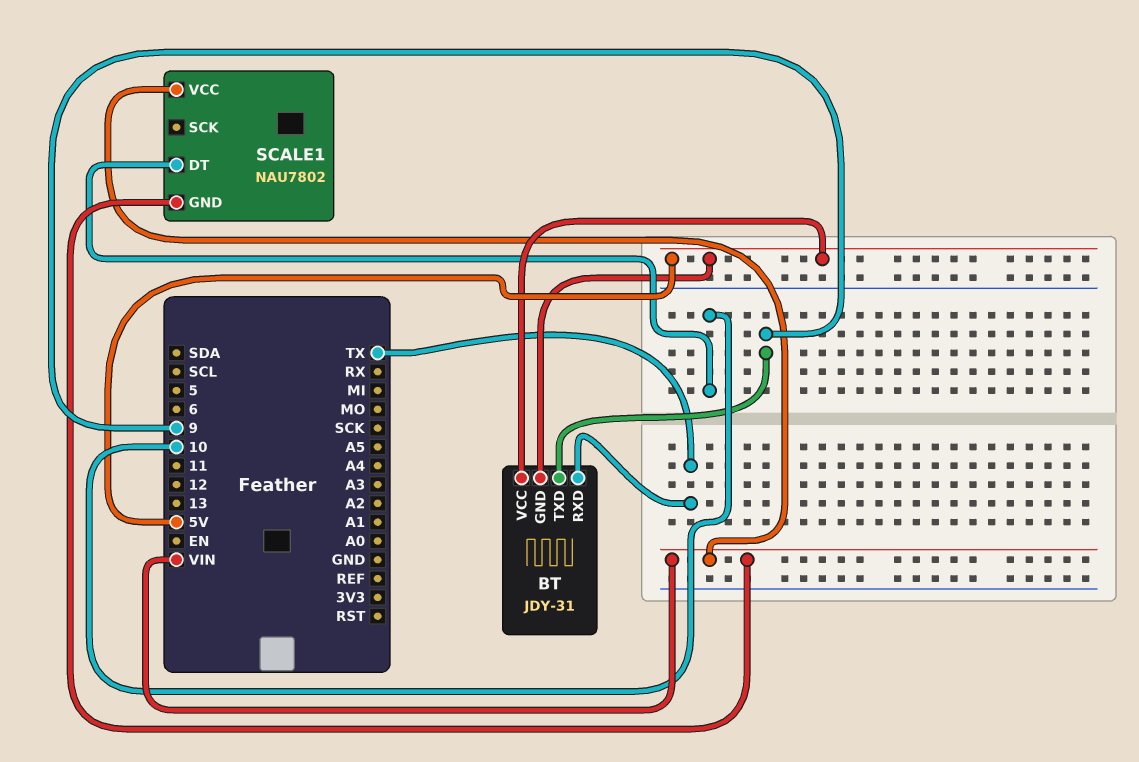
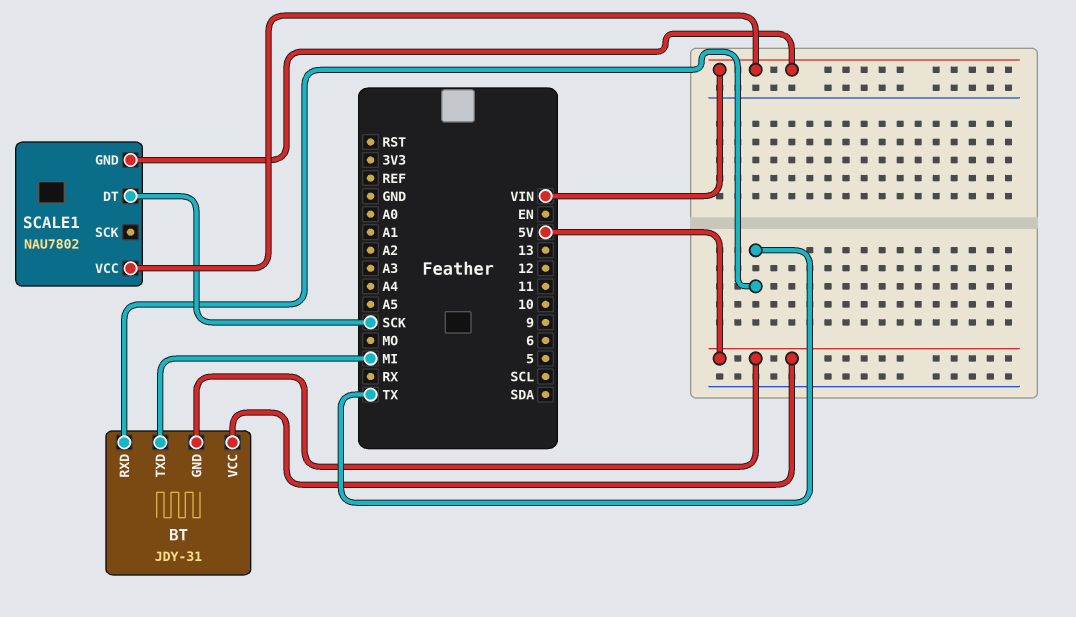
BT pin TXD: 9 -> MI
SCALE1 pin DT: 10 -> SCK

